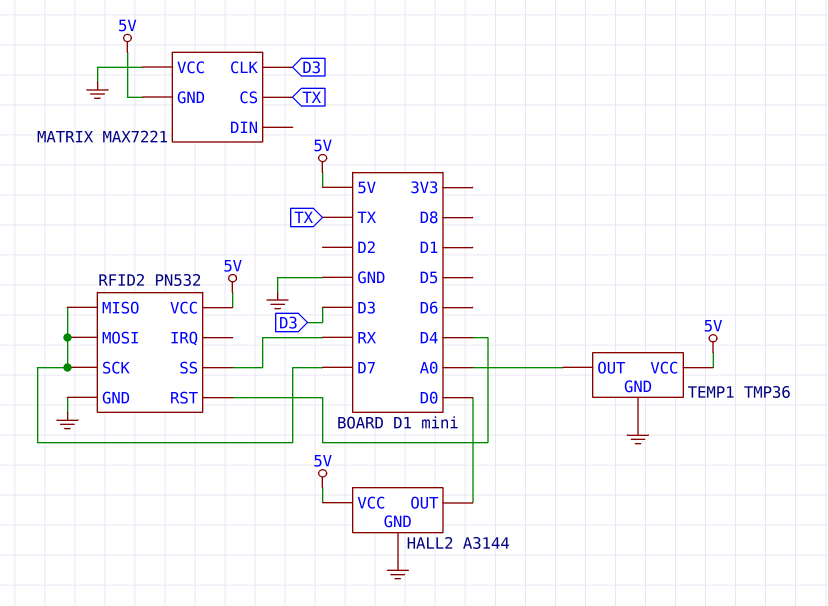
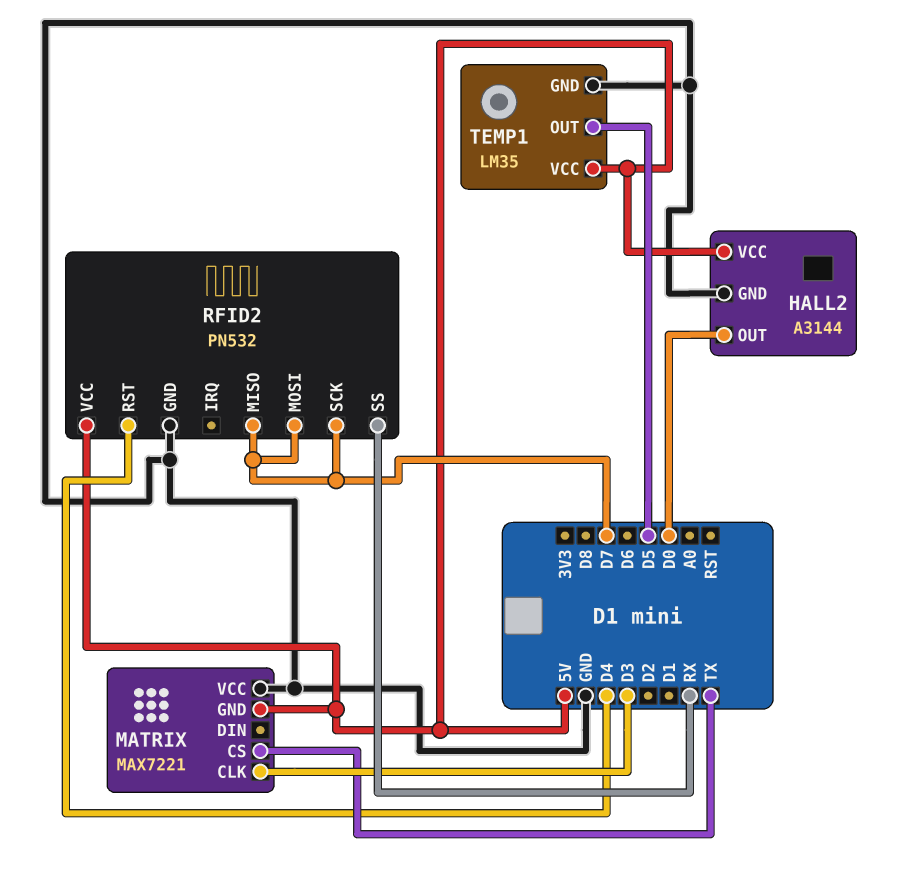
TEMP1: TMP36 -> LM35
TEMP1 pin OUT: A0 -> D5

